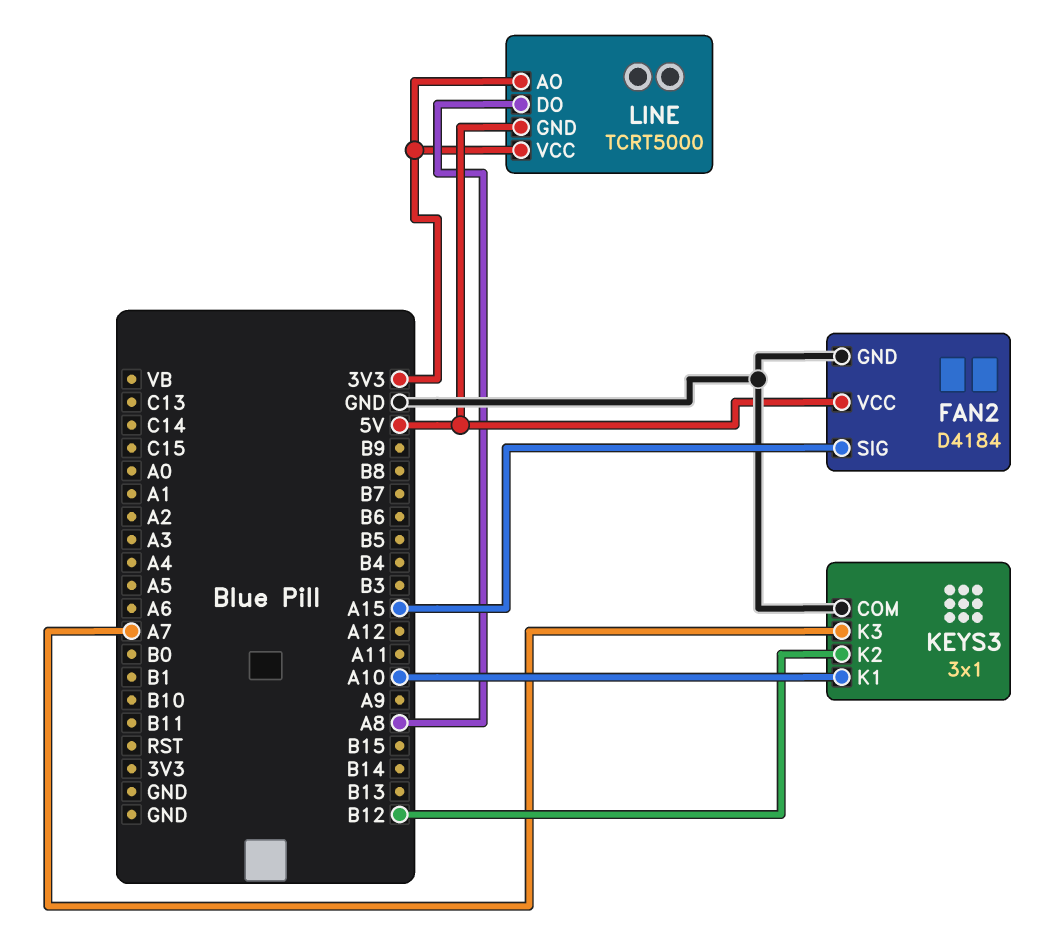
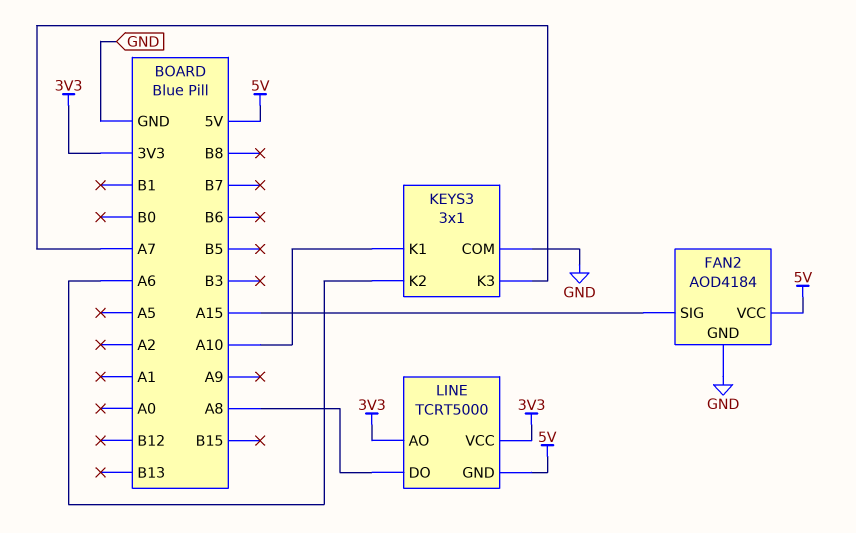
FAN2: D4184 -> AOD4184
KEYS3 pin K2: B12 -> A6

